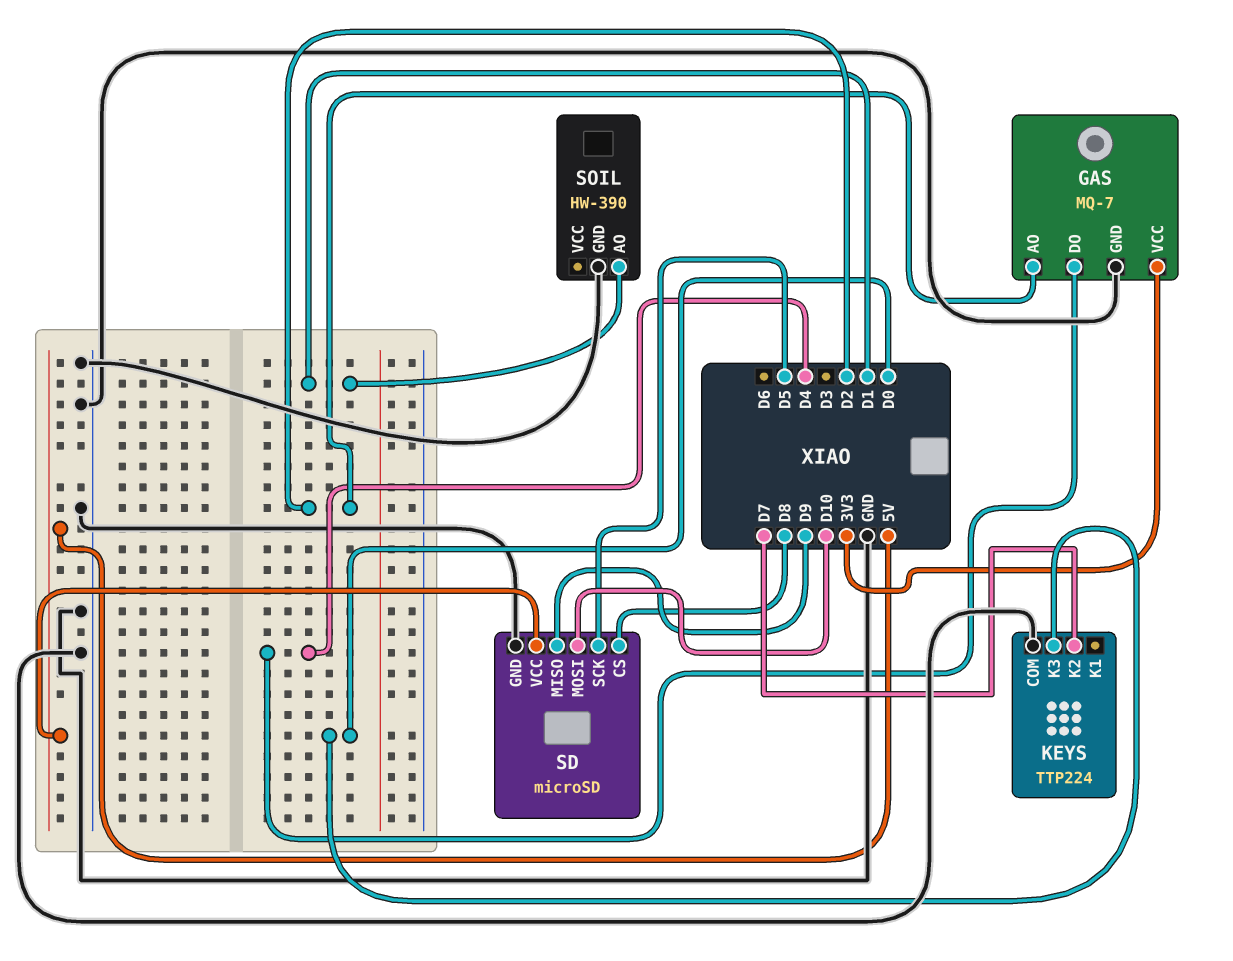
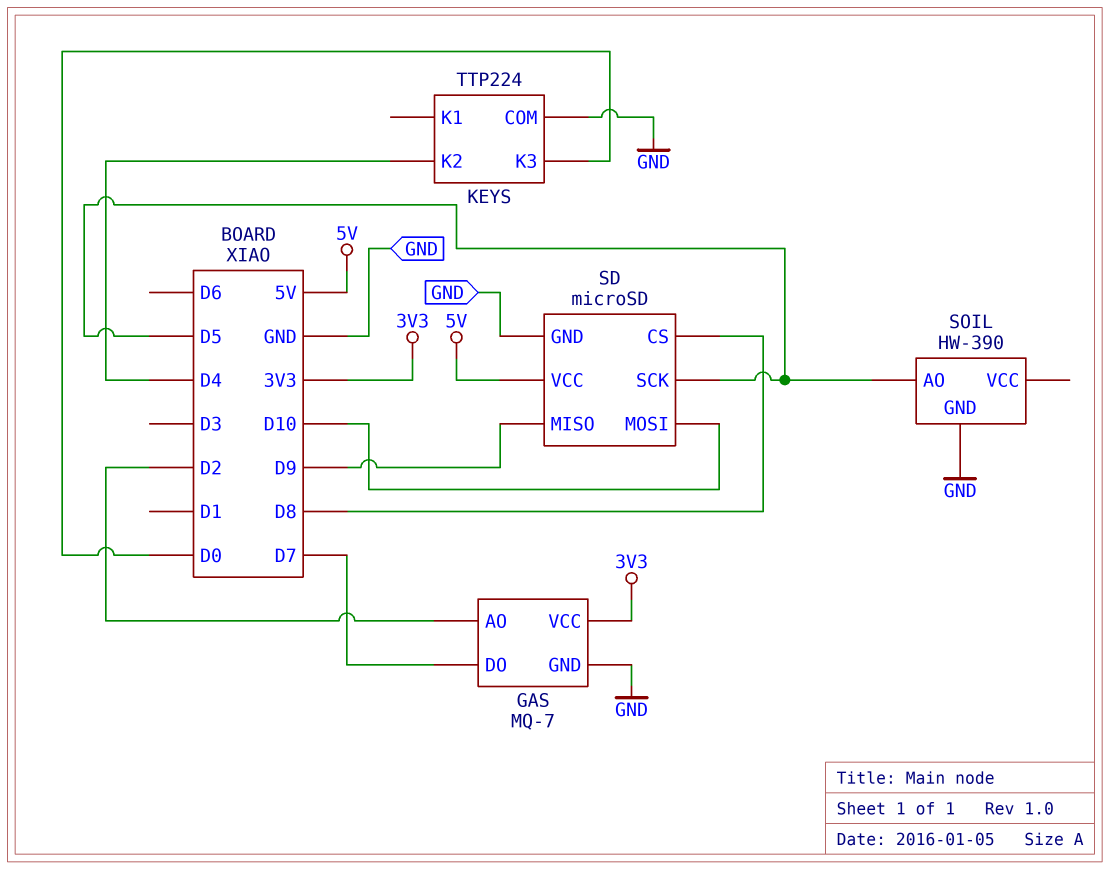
GAS pin DO: D4 -> D7
KEYS pin K2: D7 -> D4
SOIL pin AO: D1 -> D5

